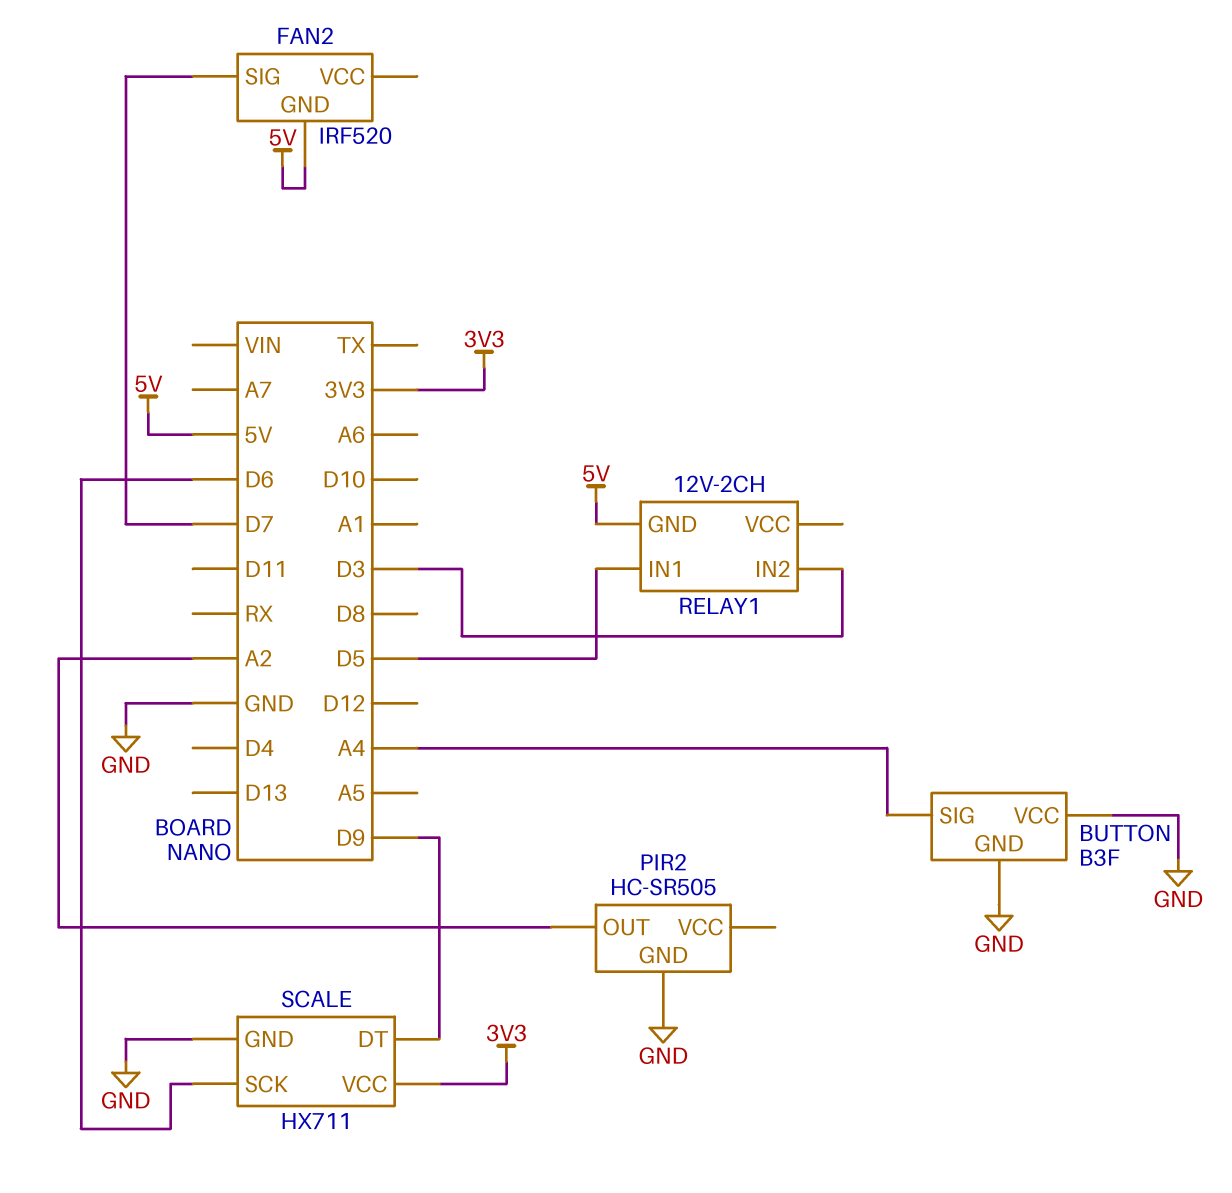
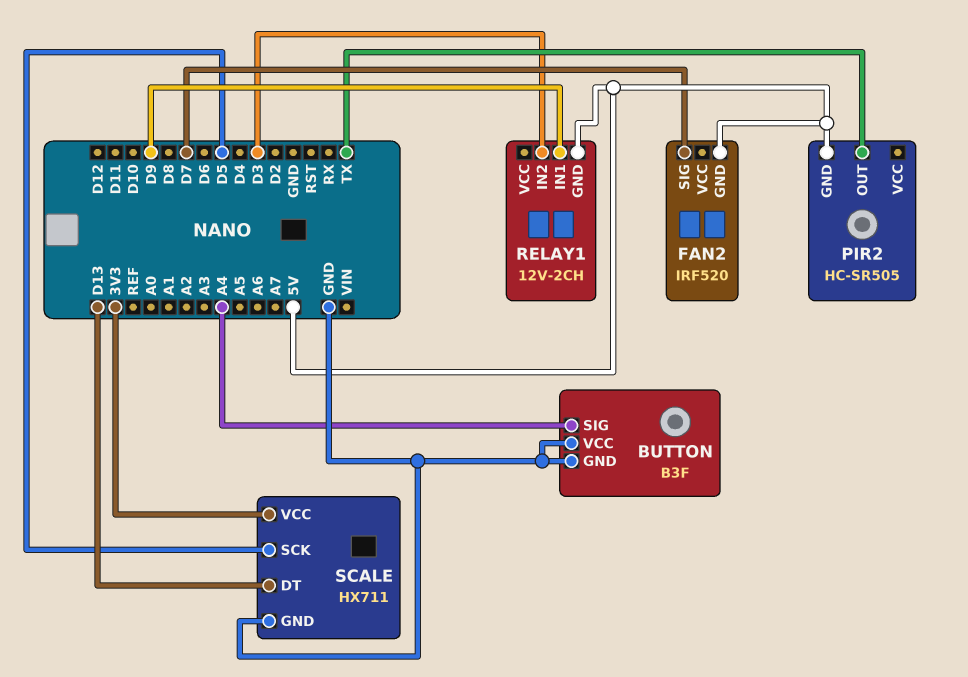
PIR2 pin GND: GND -> 5V
PIR2 pin OUT: A2 -> TX
RELAY1 pin IN1: D5 -> D9
SCALE pin DT: D9 -> D13
SCALE pin SCK: D6 -> D5

